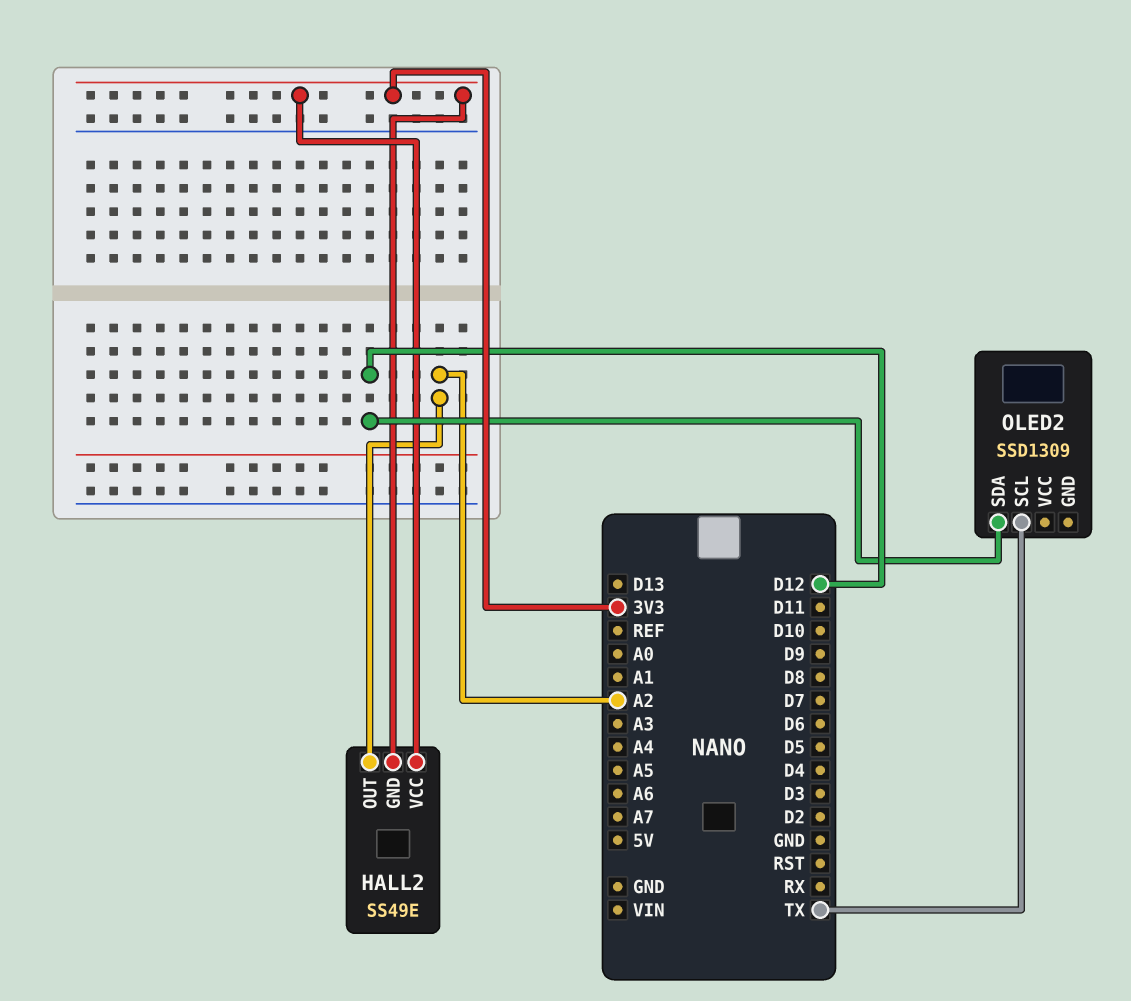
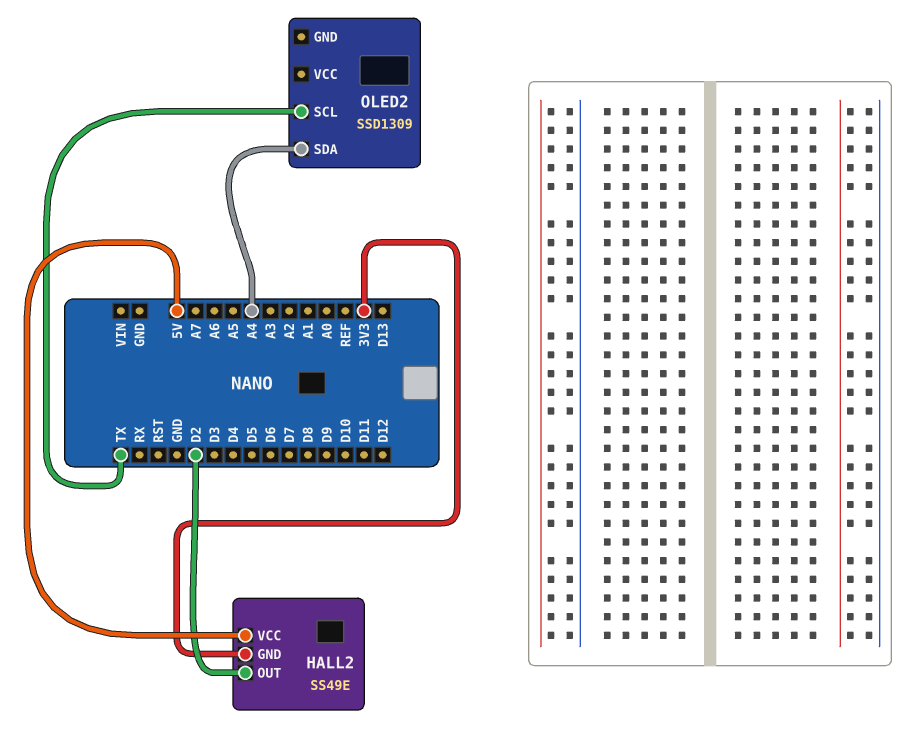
HALL2 pin OUT: A2 -> D2
HALL2 pin VCC: 3V3 -> 5V
OLED2 pin SDA: D12 -> A4

